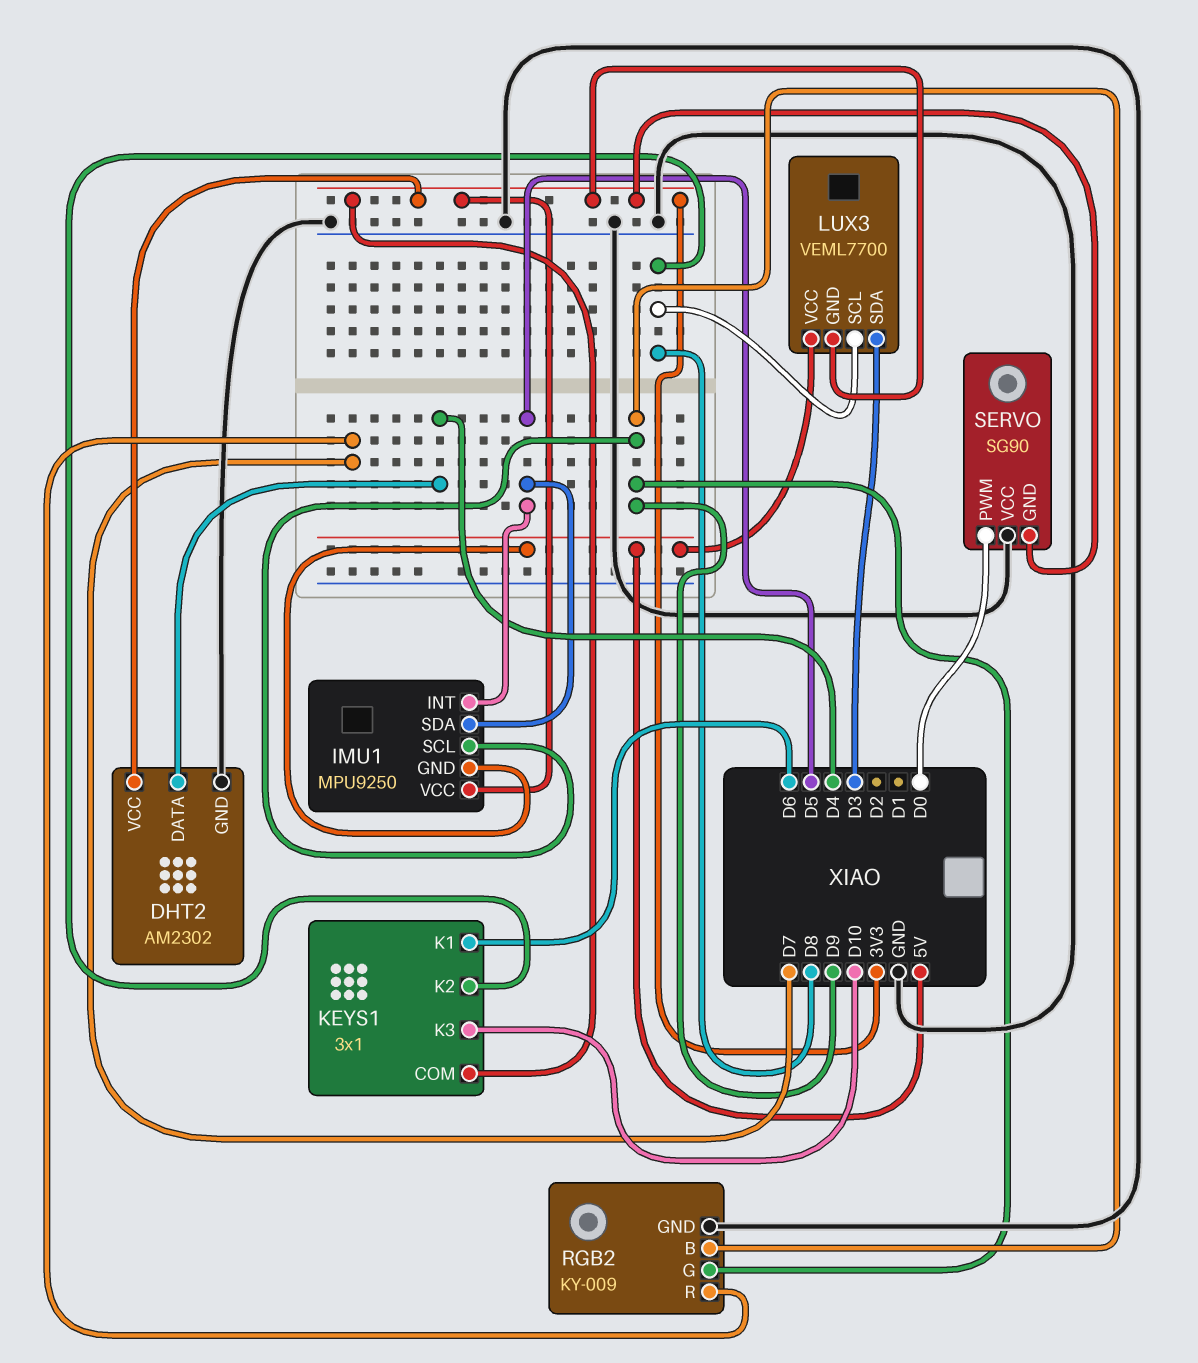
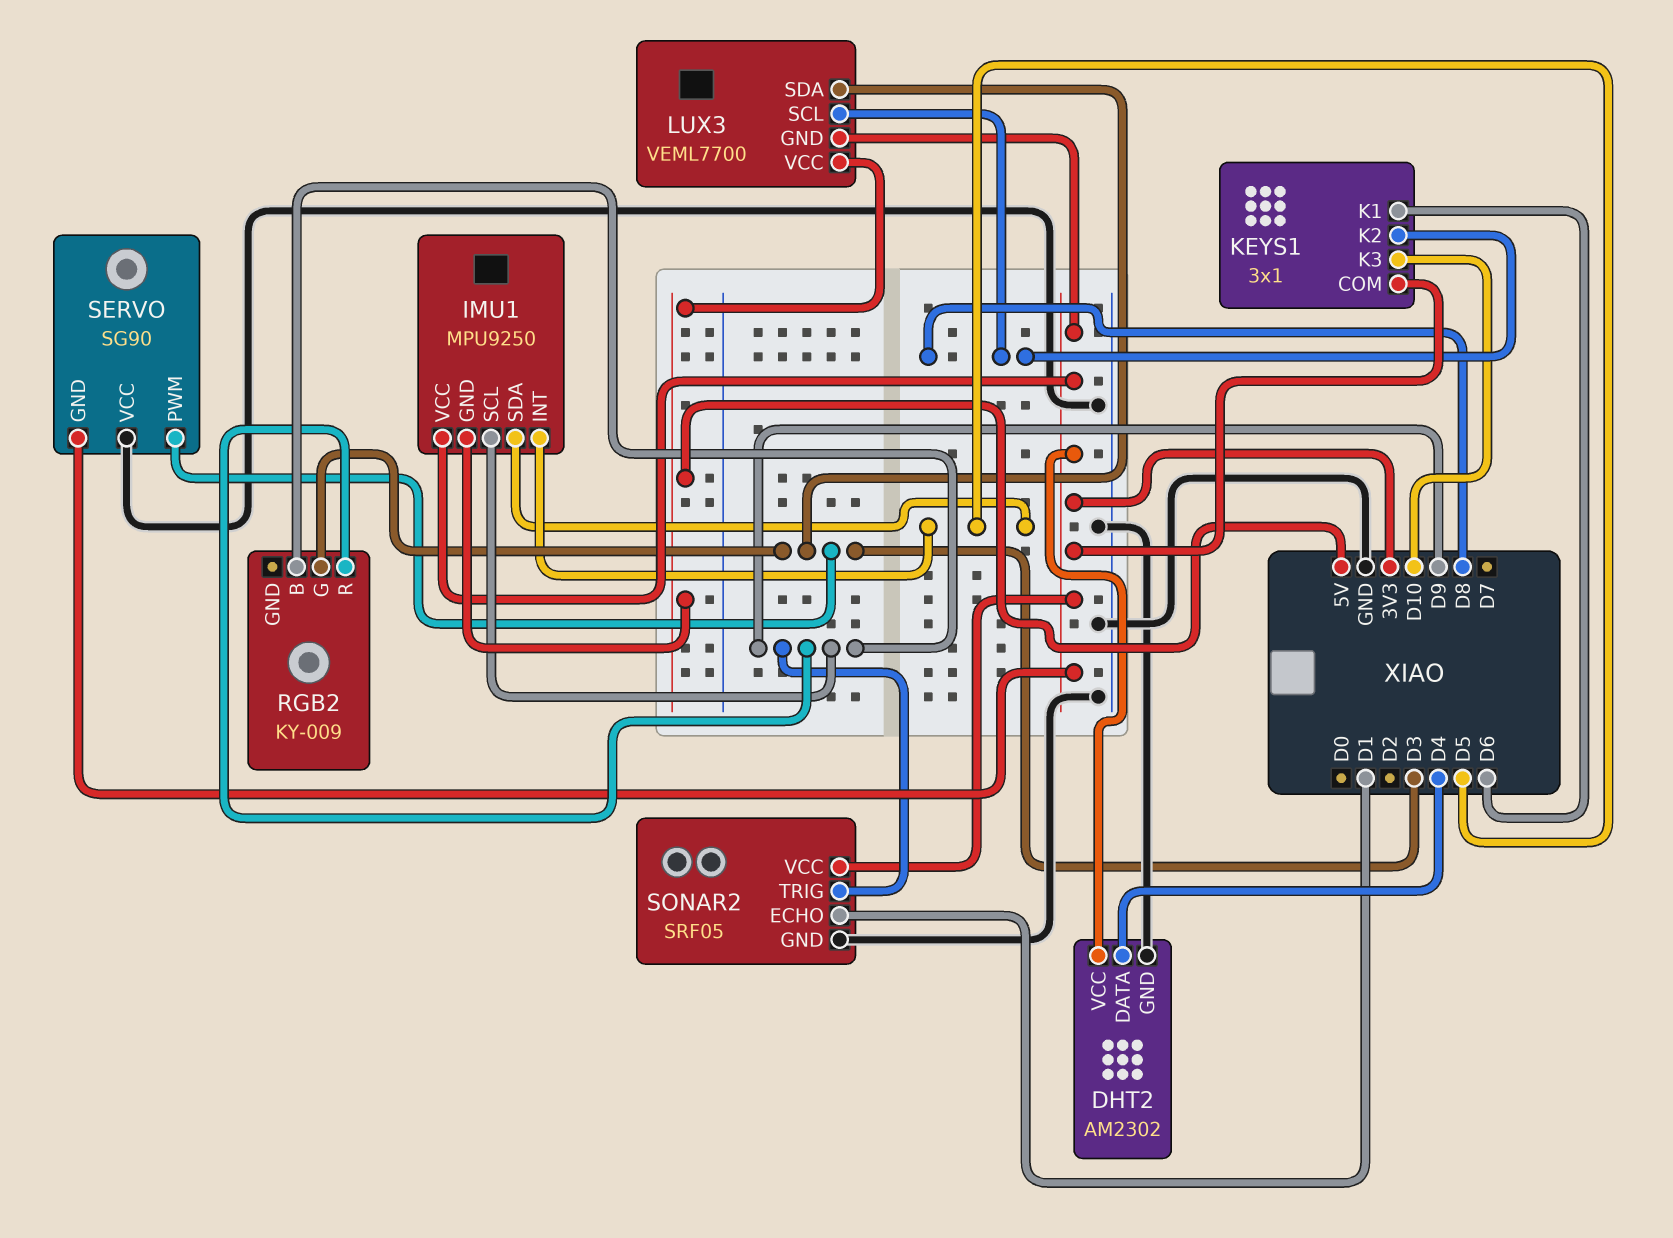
RGB2 pin G: D9 -> D3
RGB2 pin GND: GND -> none
RGB2 pin R: D7 -> D9
SERVO pin PWM: D0 -> D3
SONAR2: none -> SRF05
SONAR2 pin ECHO: none -> D1
SONAR2 pin GND: none -> GND
SONAR2 pin TRIG: none -> D9
SONAR2 pin VCC: none -> 3V3

